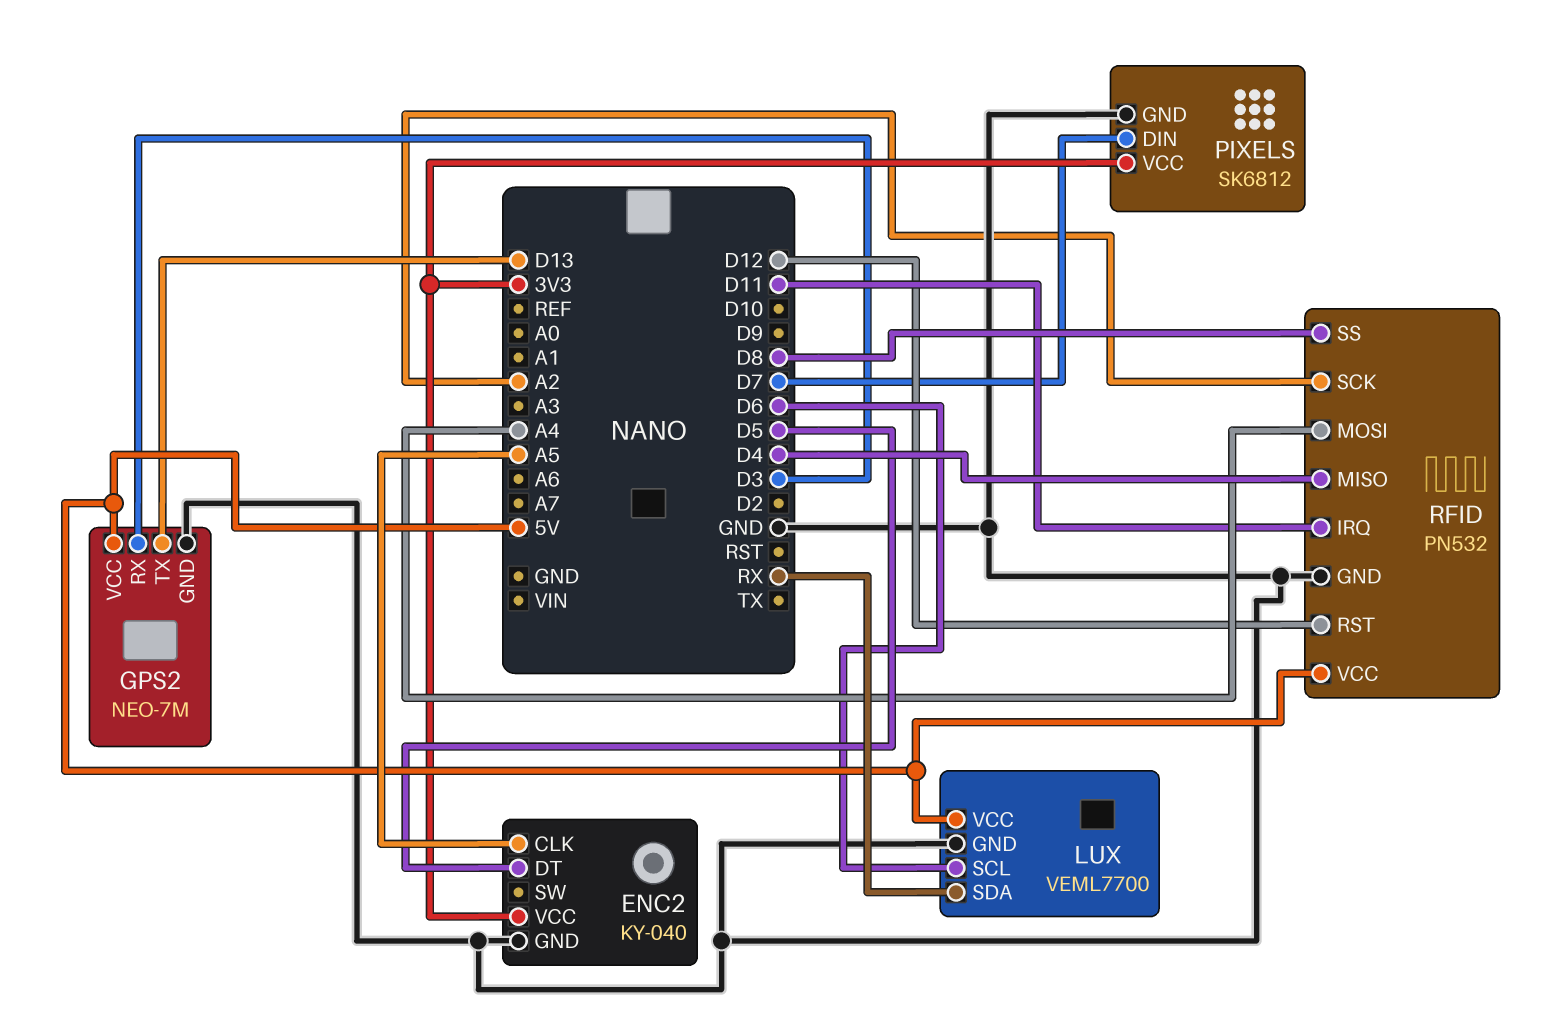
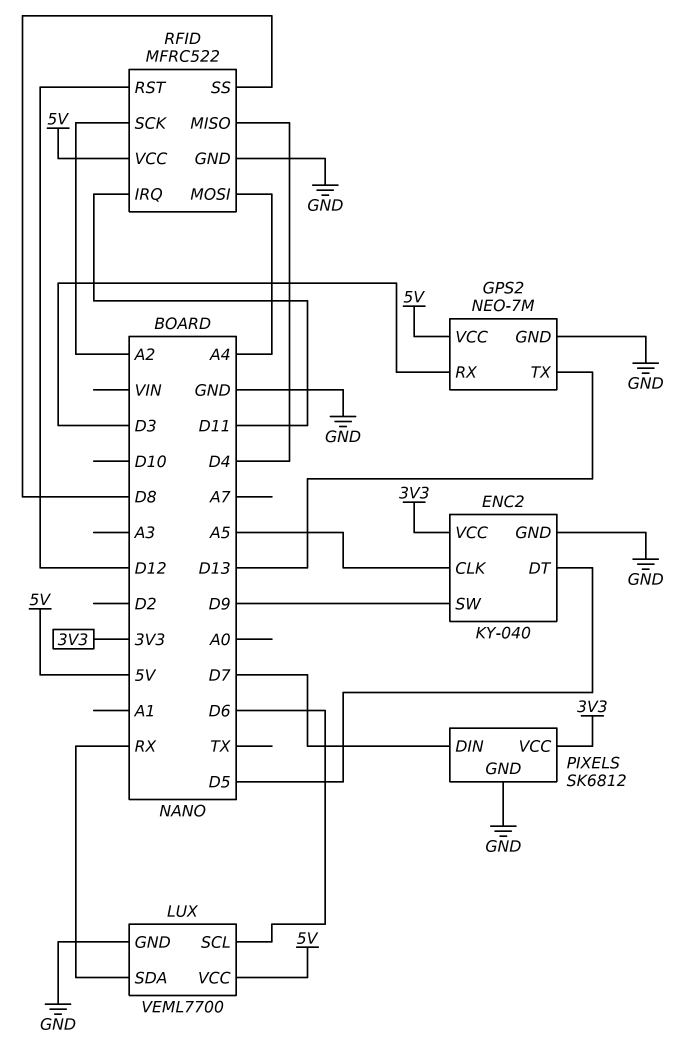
ENC2 pin SW: none -> D9
RFID: PN532 -> MFRC522

